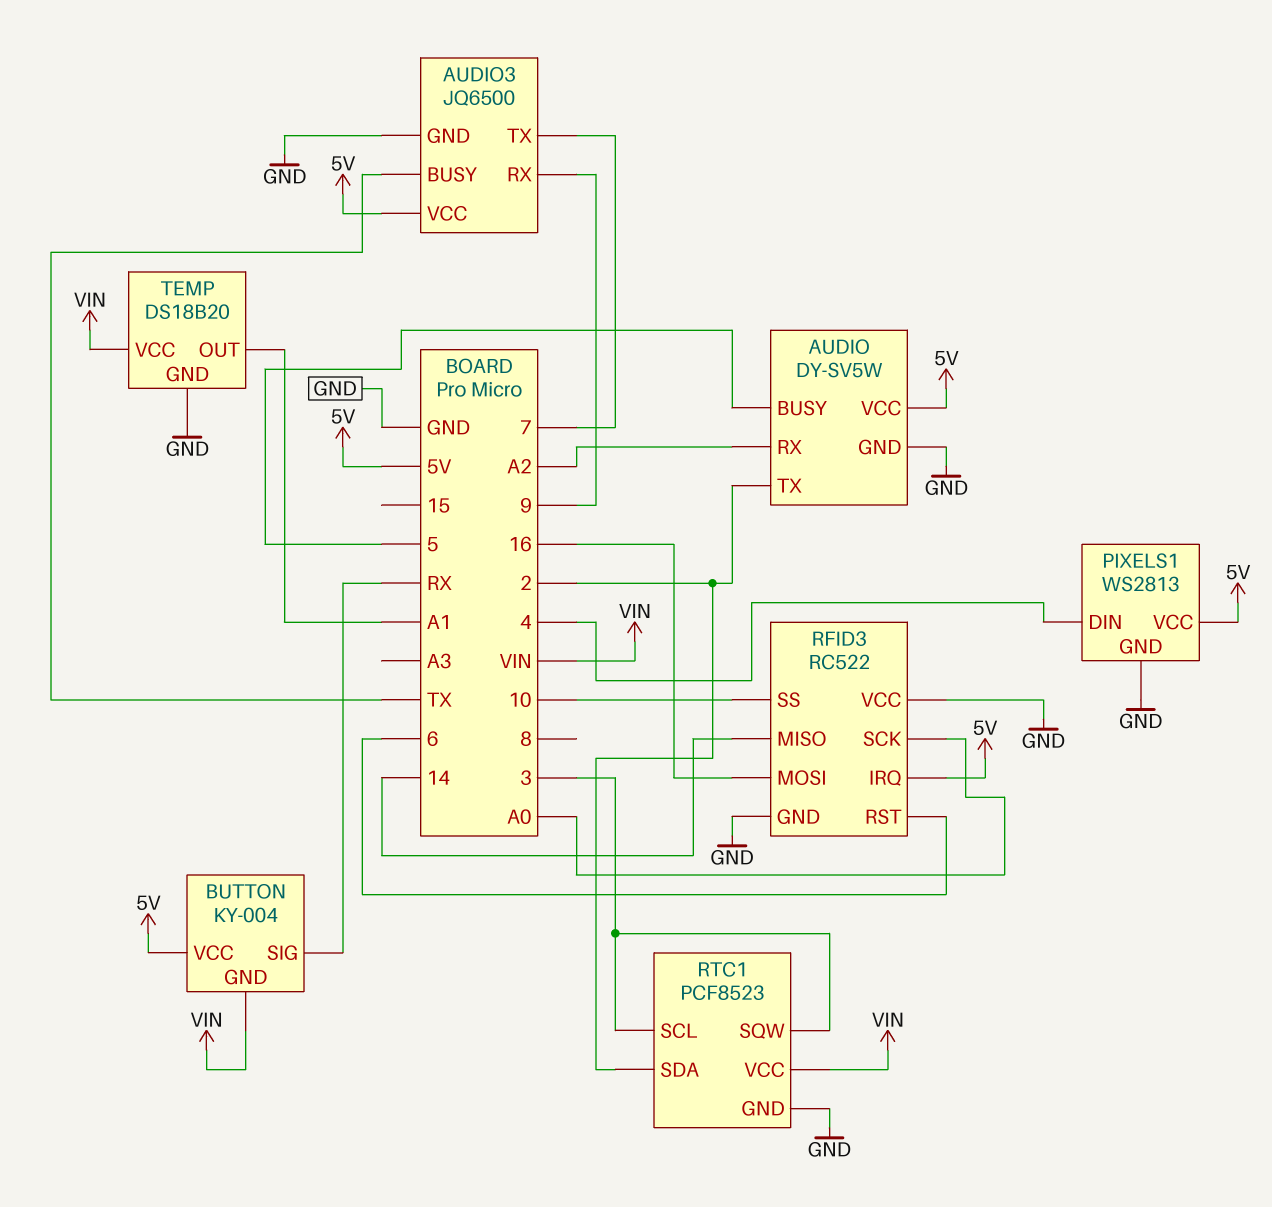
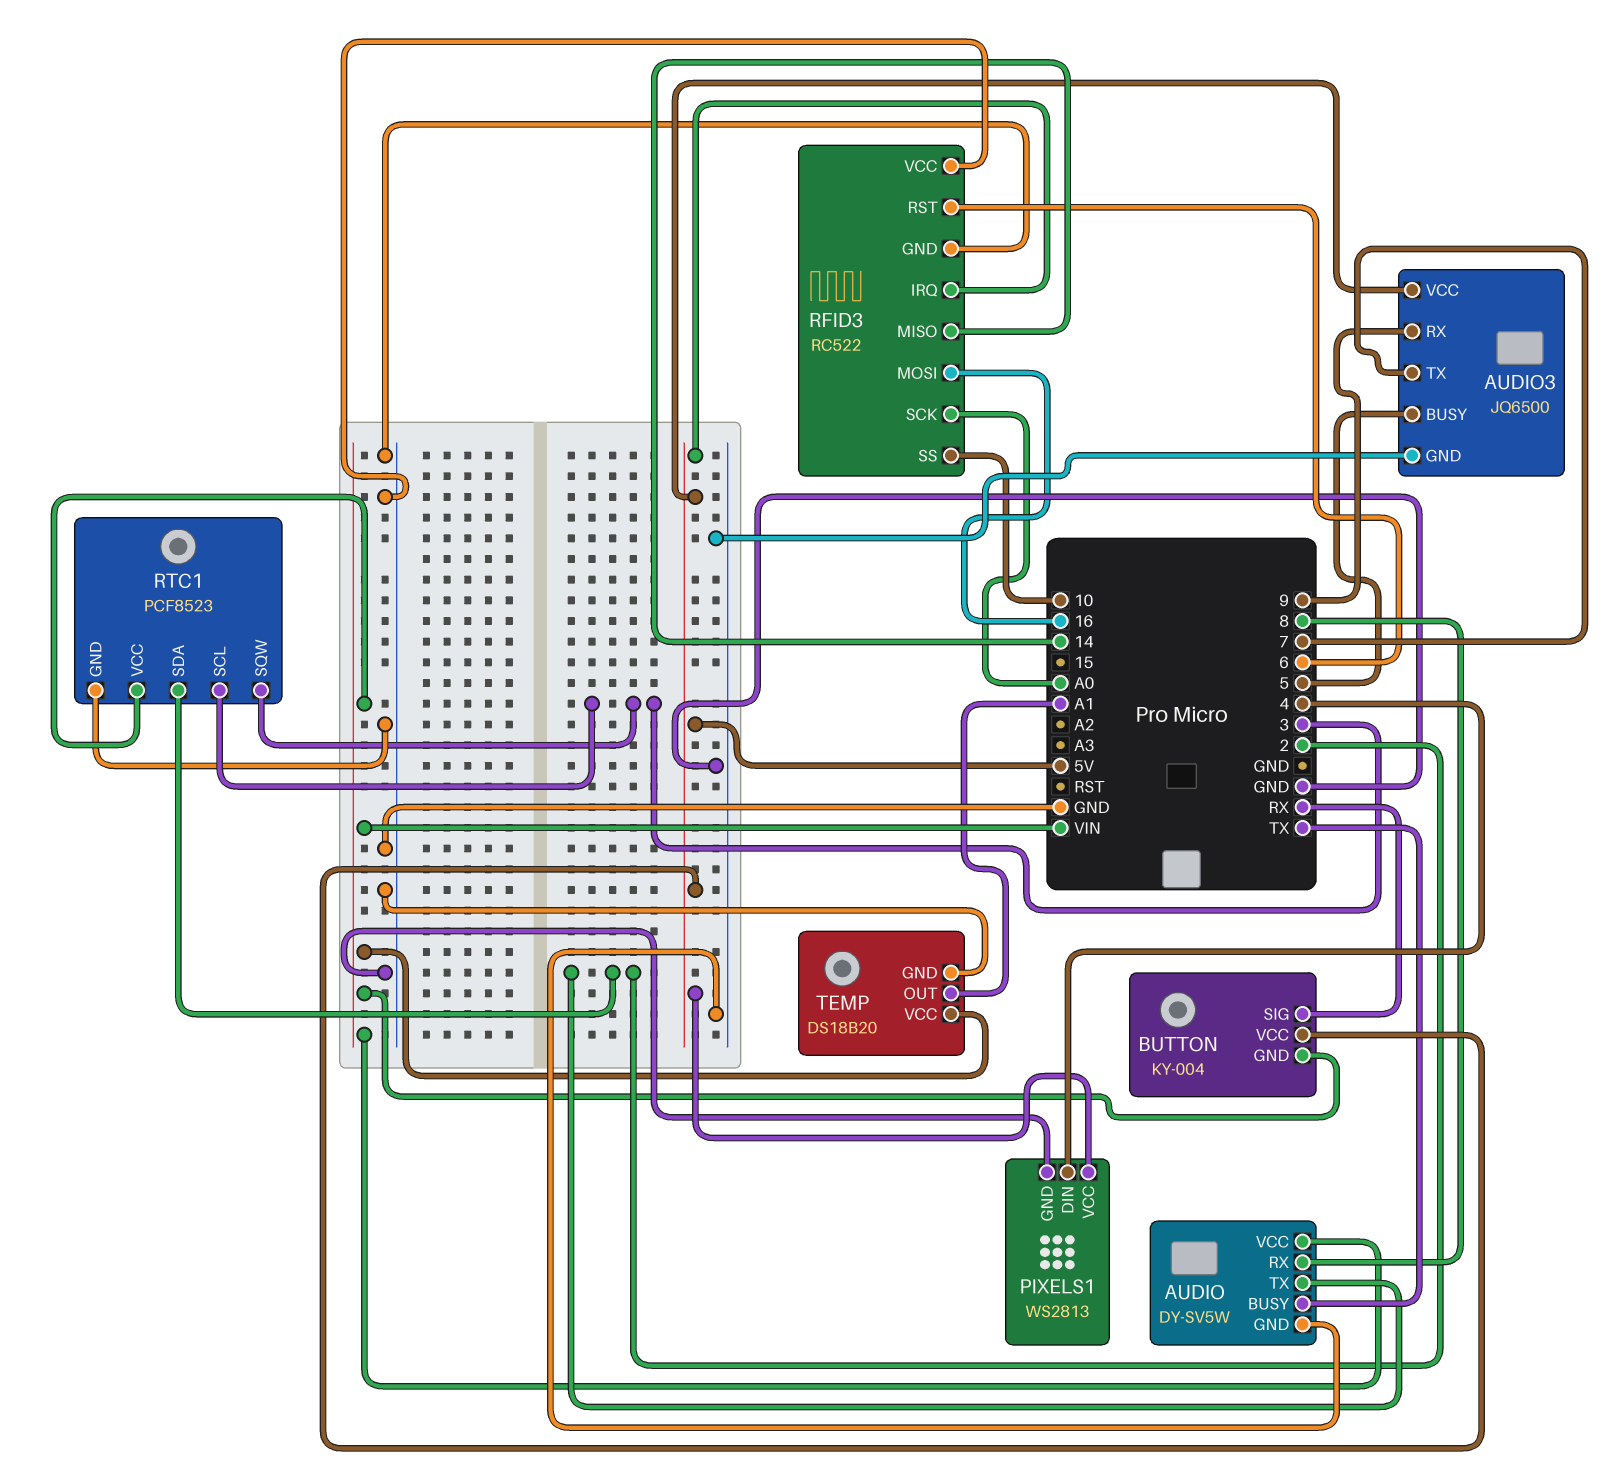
AUDIO pin BUSY: 5 -> TX
AUDIO pin RX: A2 -> 8
AUDIO pin VCC: 5V -> VIN
AUDIO3 pin BUSY: TX -> 5

